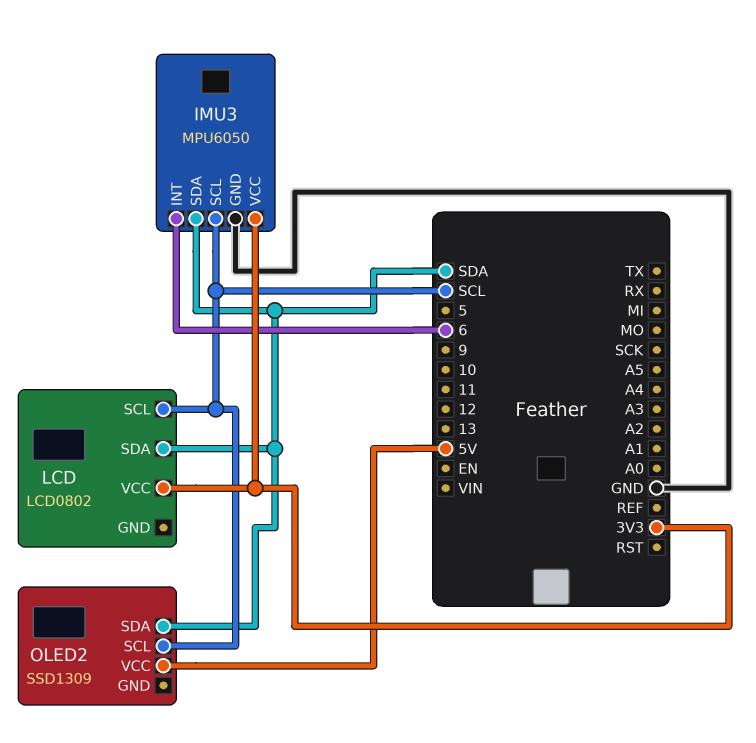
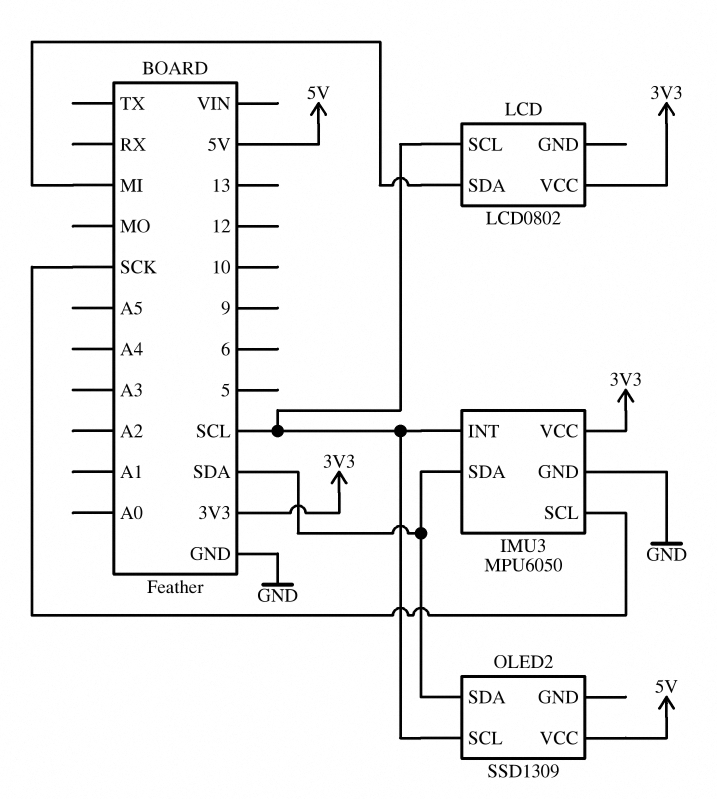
IMU3 pin INT: 6 -> SCL
IMU3 pin SCL: SCL -> SCK
LCD pin SDA: SDA -> MI

